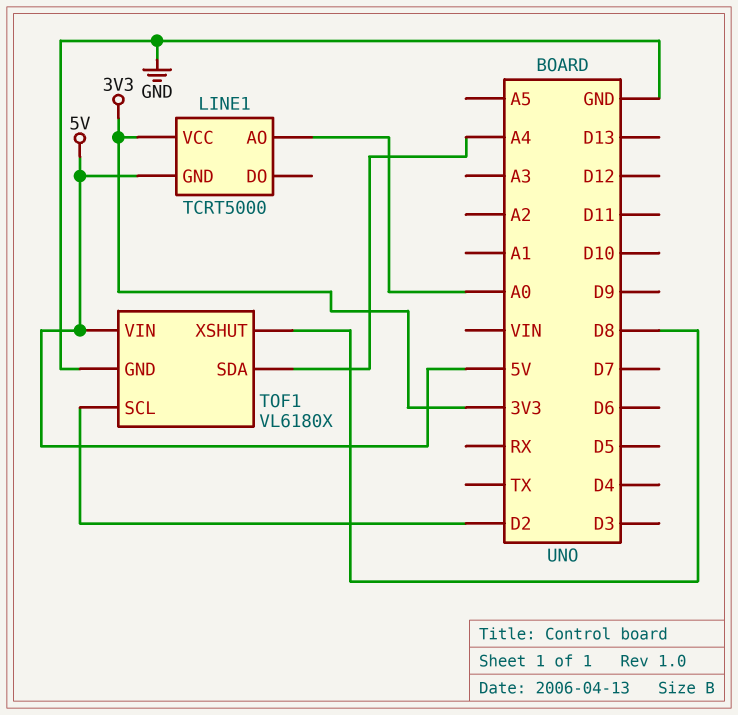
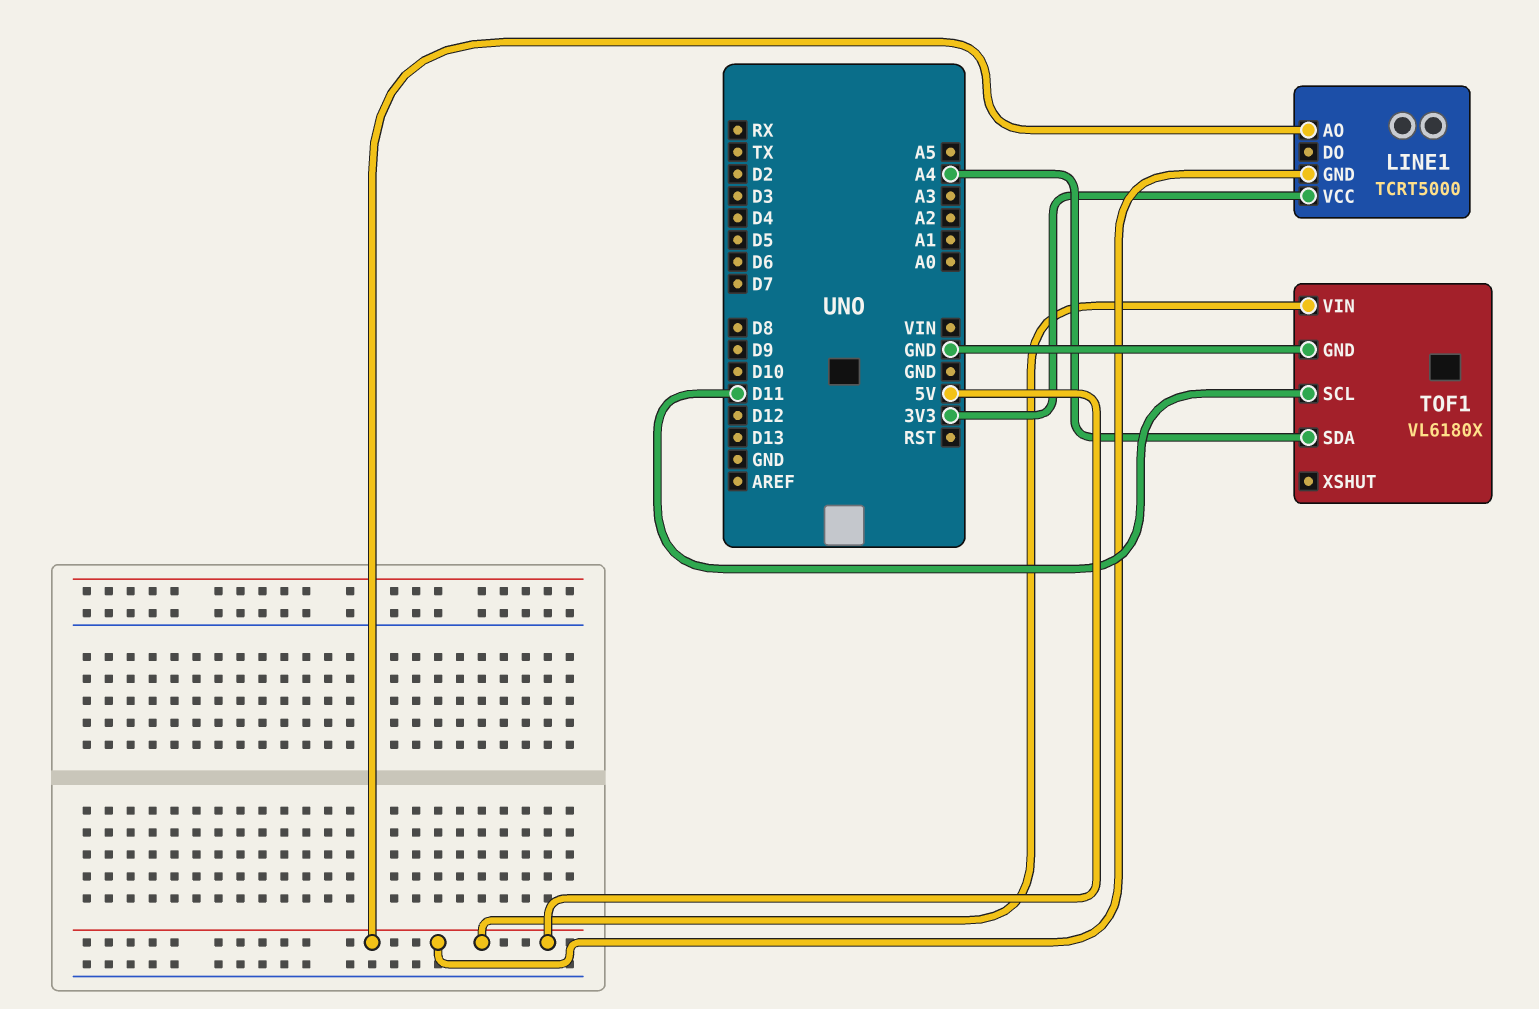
LINE1 pin AO: A0 -> 5V
TOF1 pin SCL: D2 -> D11
TOF1 pin XSHUT: D8 -> none

